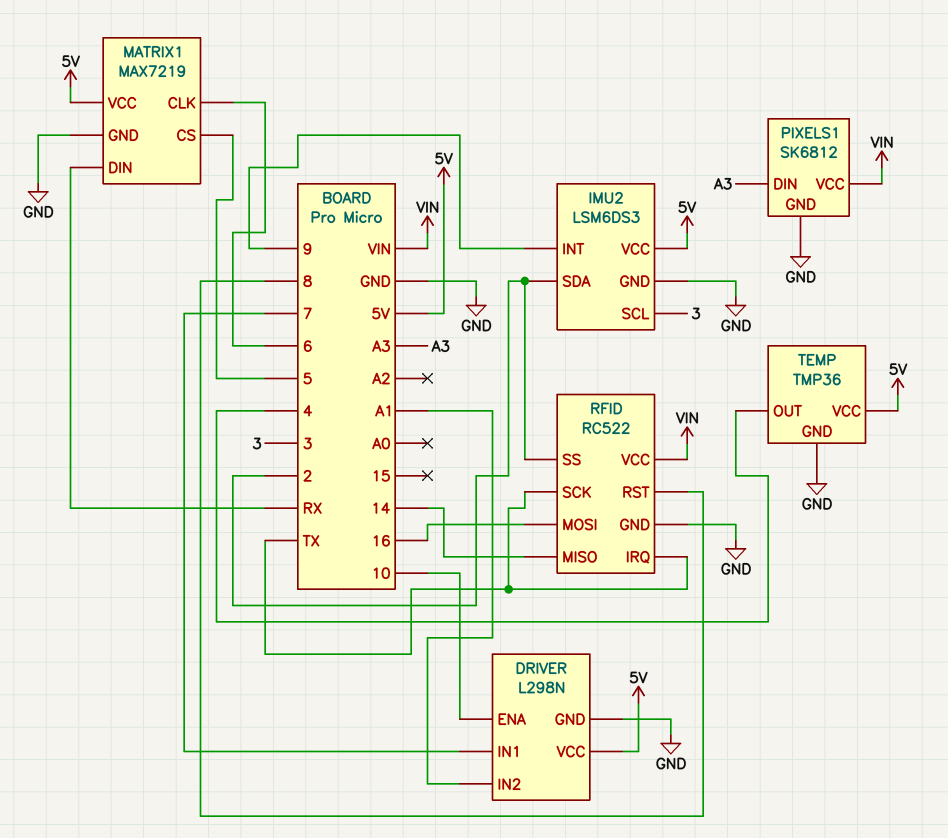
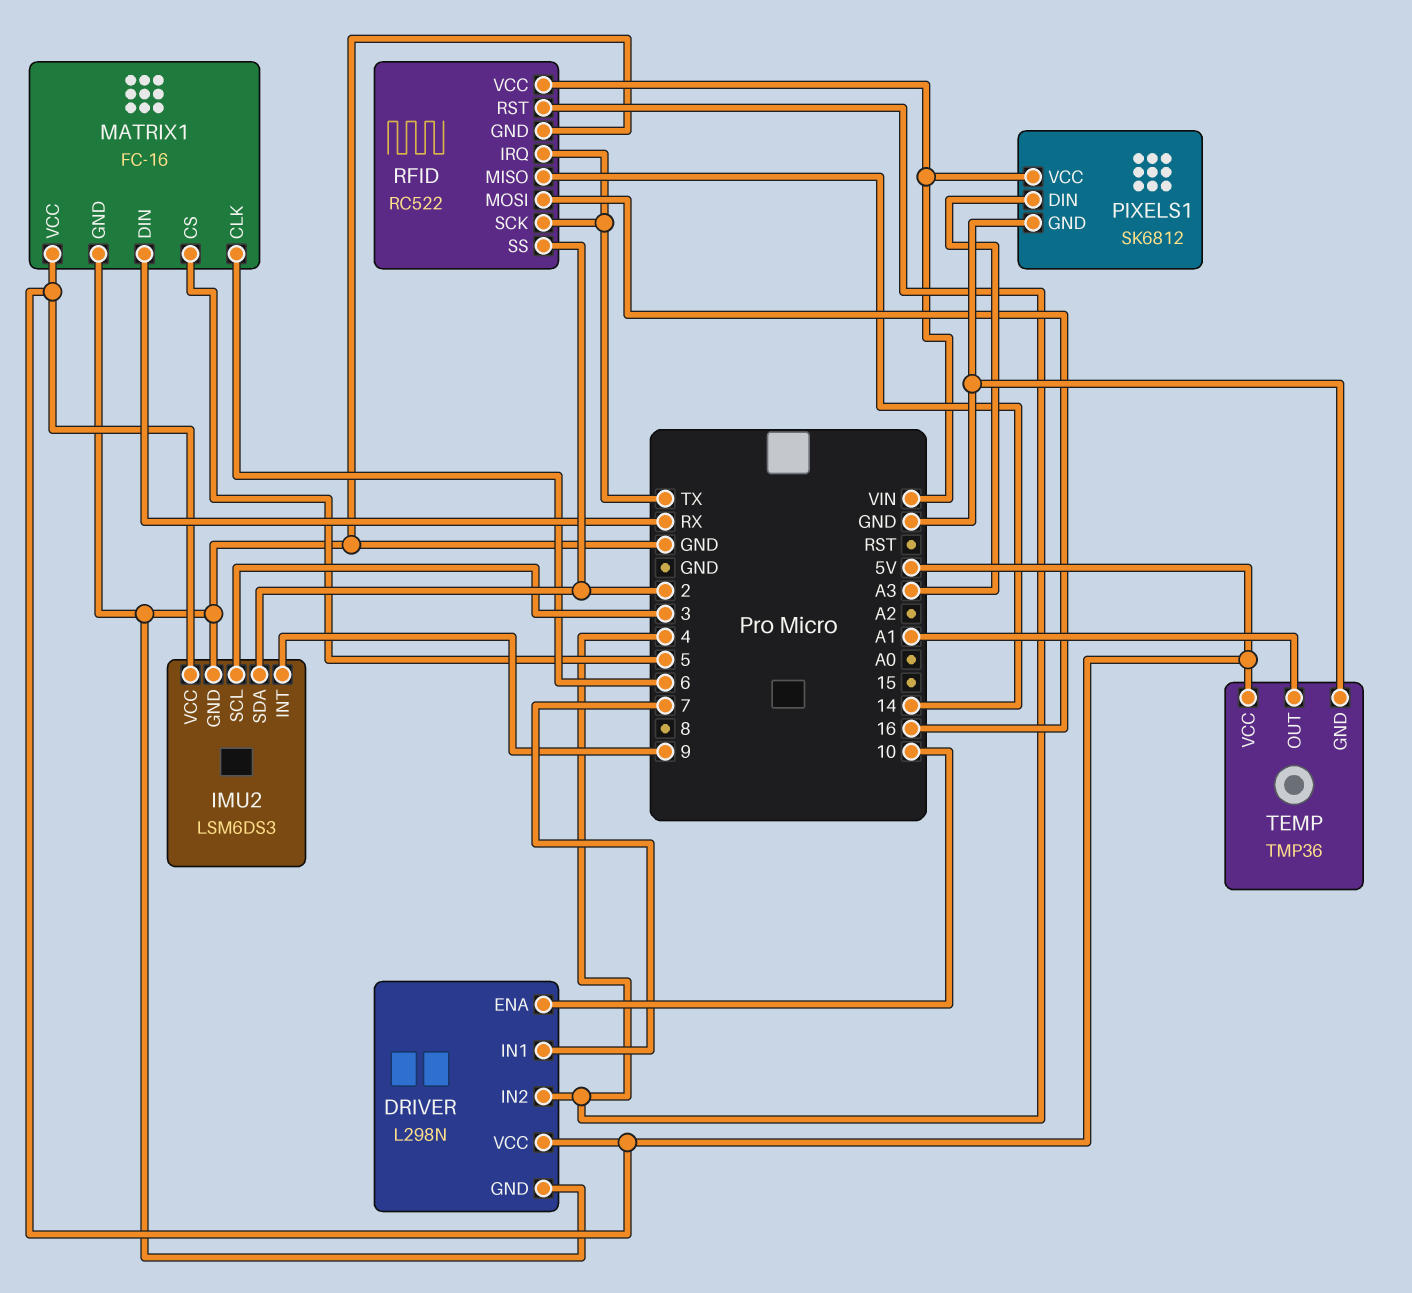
DRIVER pin IN2: A1 -> 4
MATRIX1: MAX7219 -> FC-16
RFID pin RST: 8 -> 4
TEMP pin OUT: 4 -> A1

